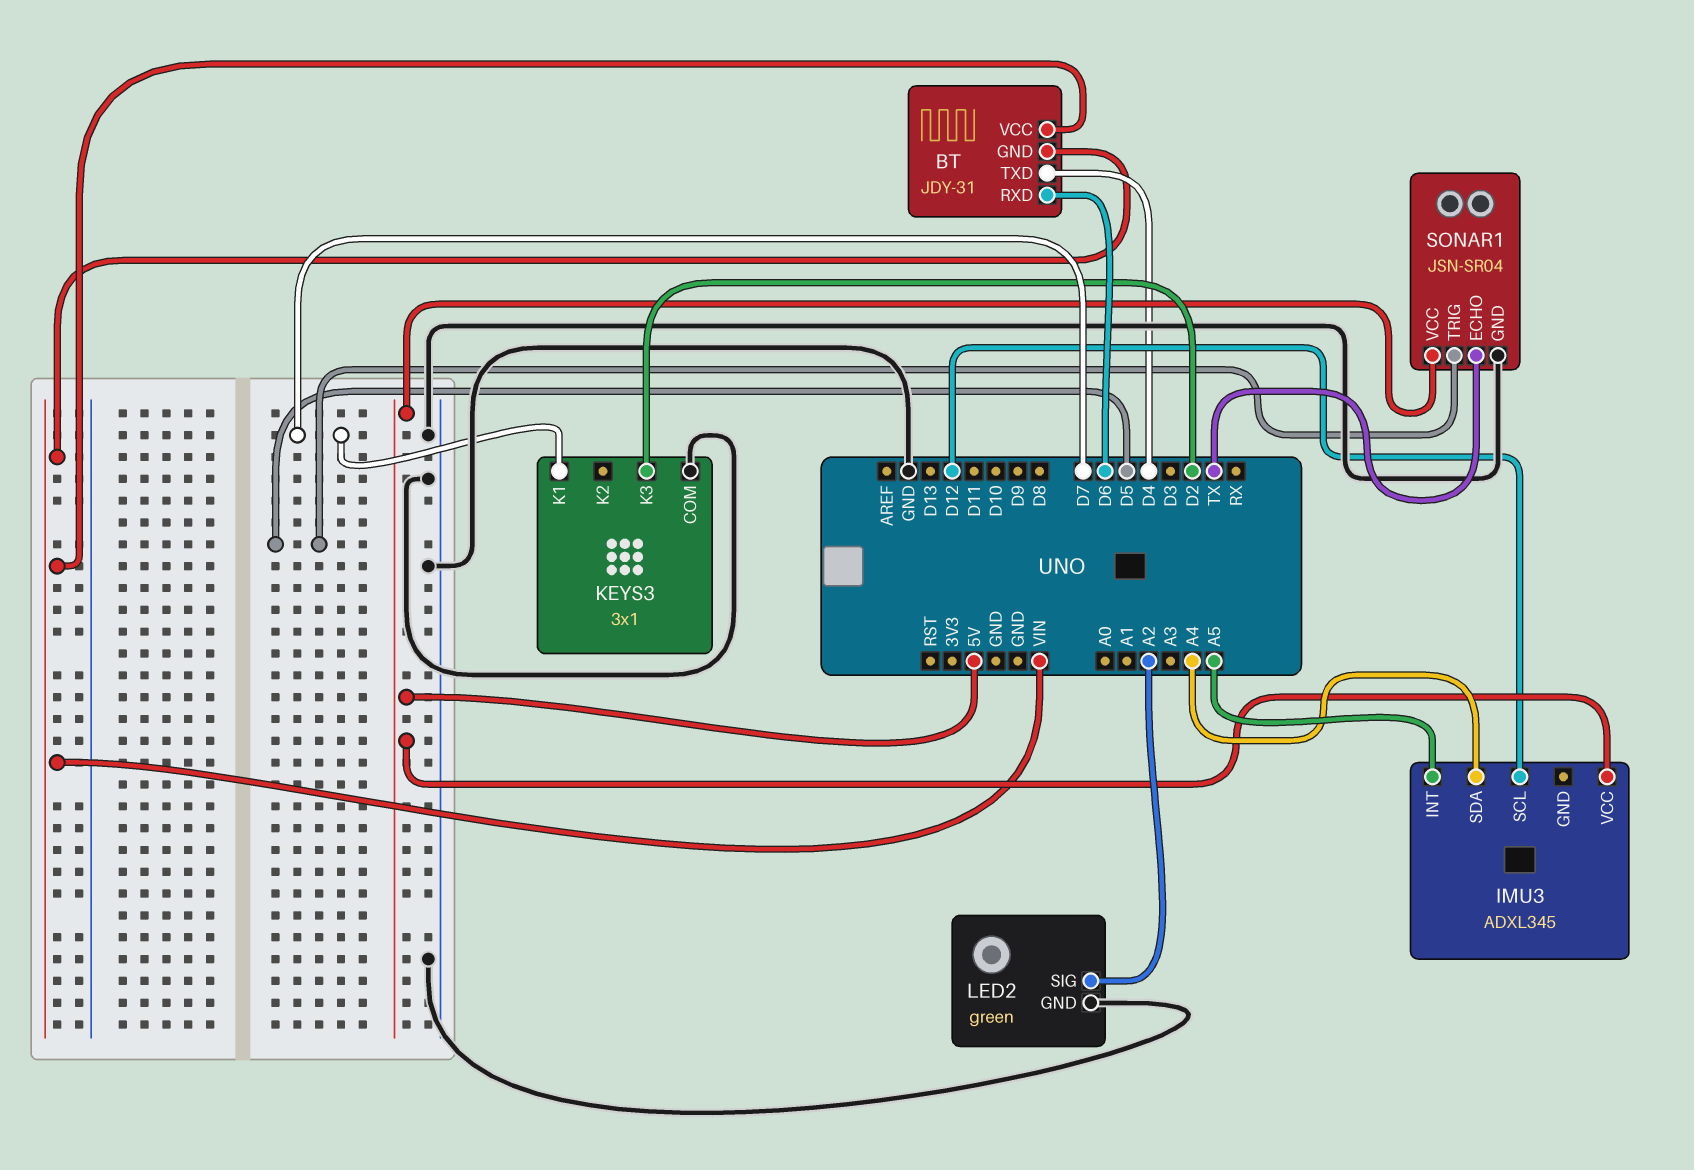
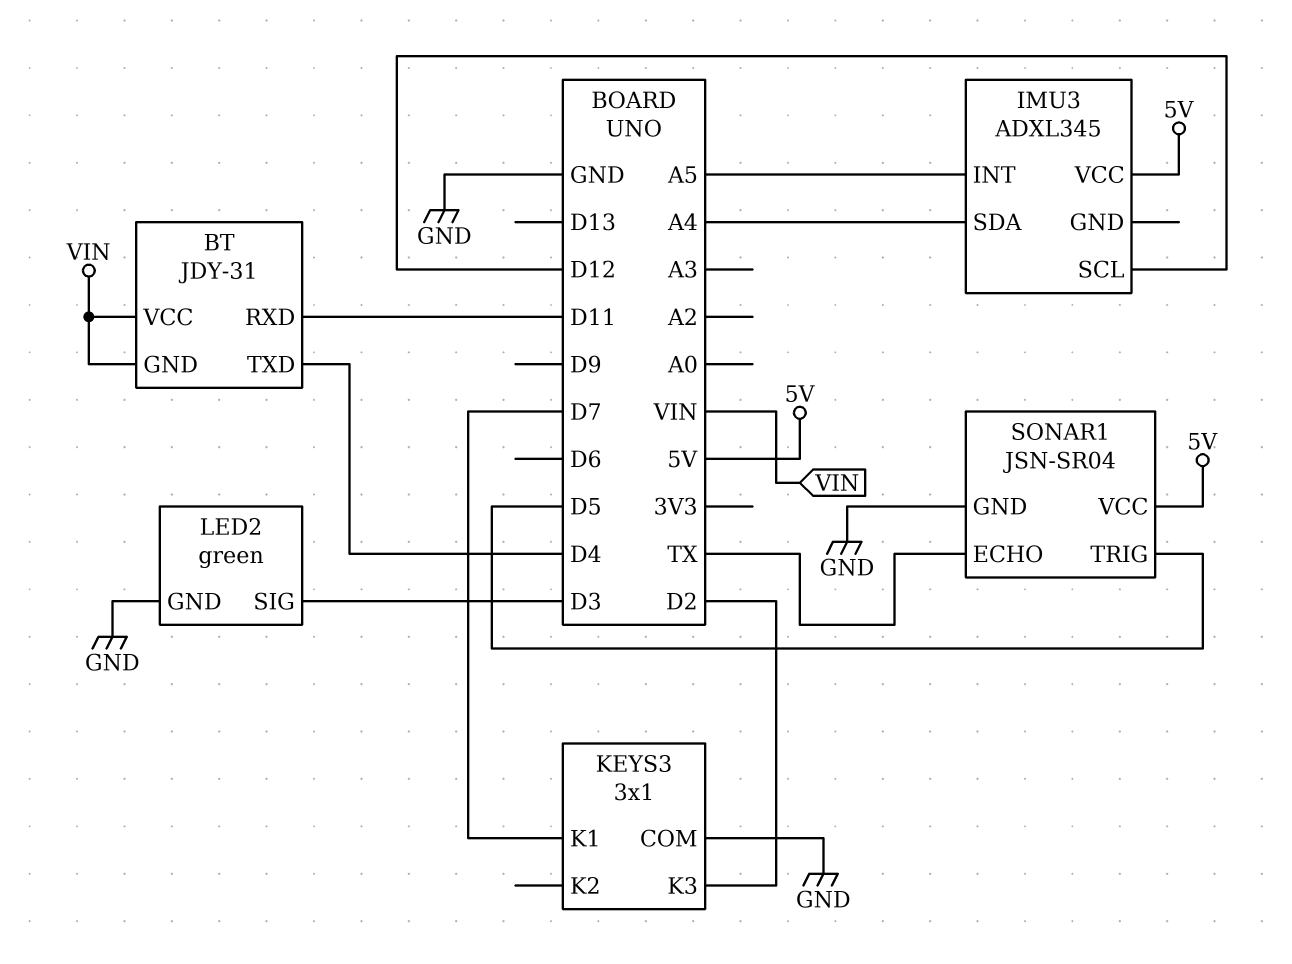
BT pin RXD: D6 -> D11
LED2 pin SIG: A2 -> D3

